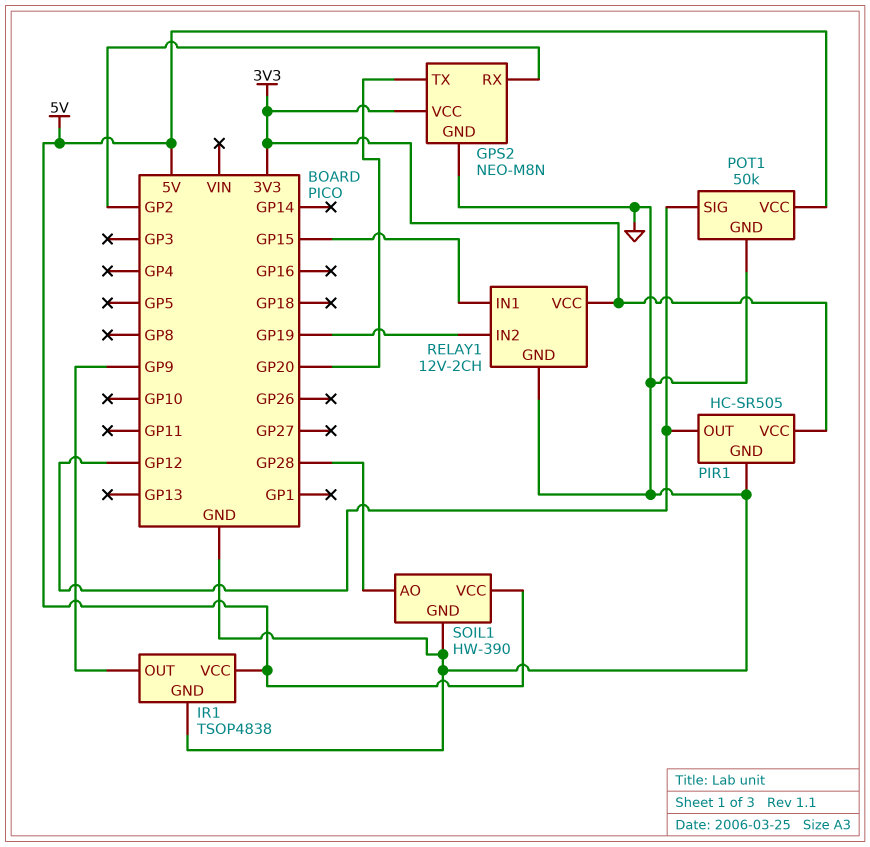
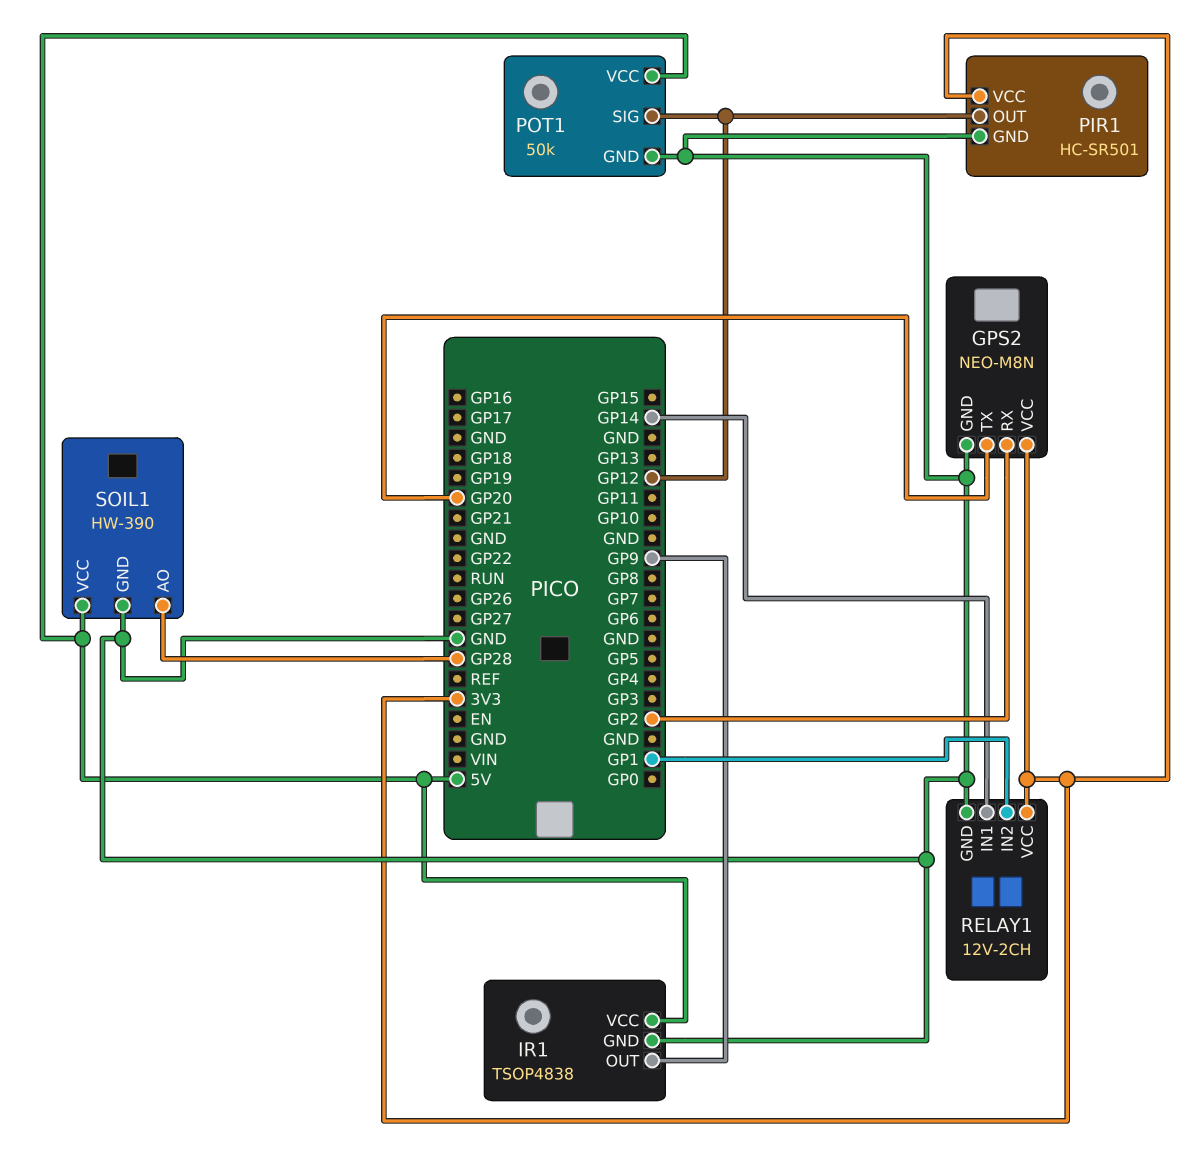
PIR1: HC-SR505 -> HC-SR501
RELAY1 pin IN1: GP15 -> GP14
RELAY1 pin IN2: GP19 -> GP1

